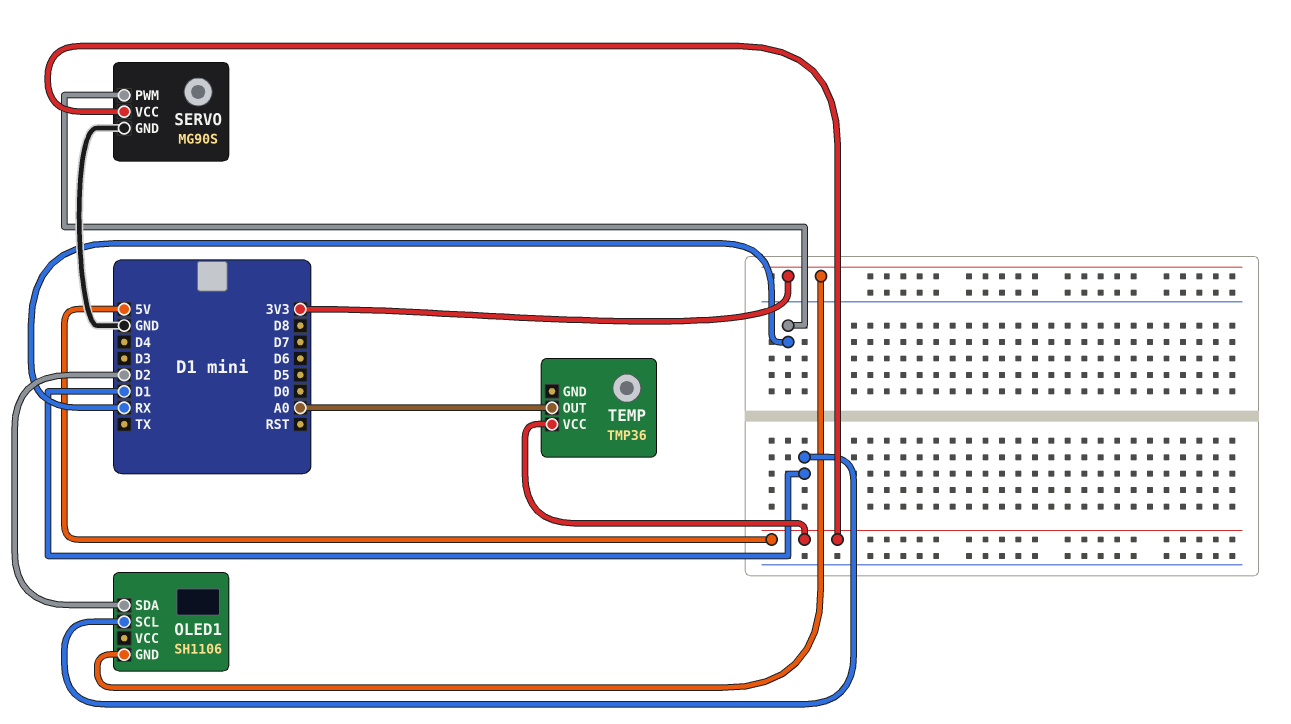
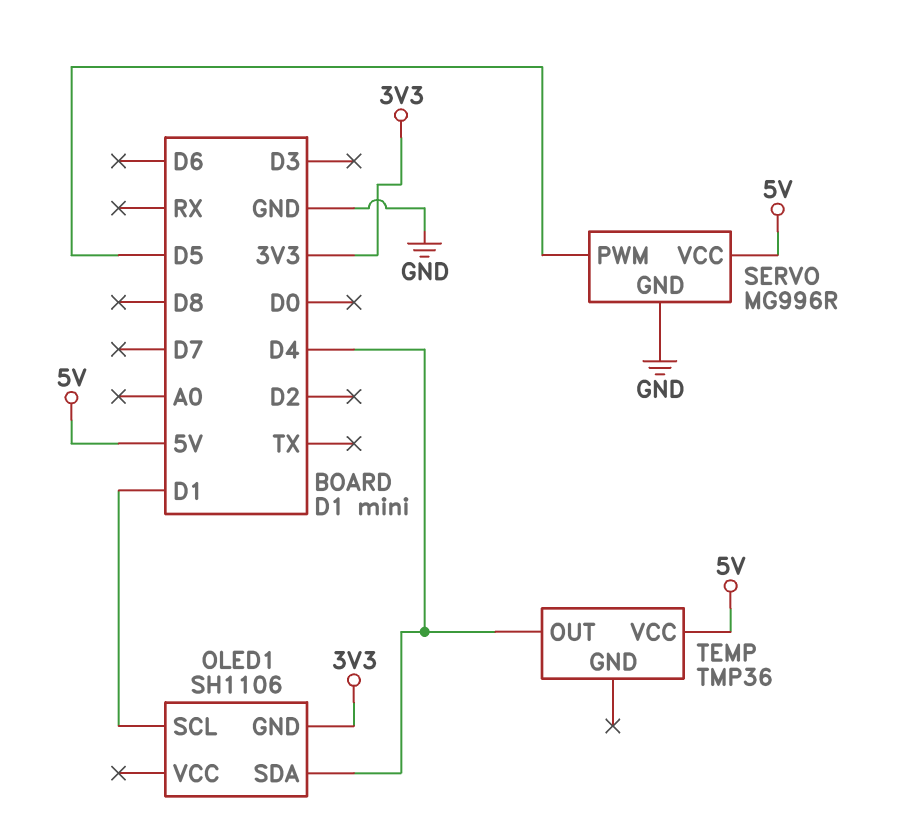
OLED1 pin SDA: D2 -> D4
SERVO: MG90S -> MG996R
SERVO pin PWM: RX -> D5
TEMP pin OUT: A0 -> D4

